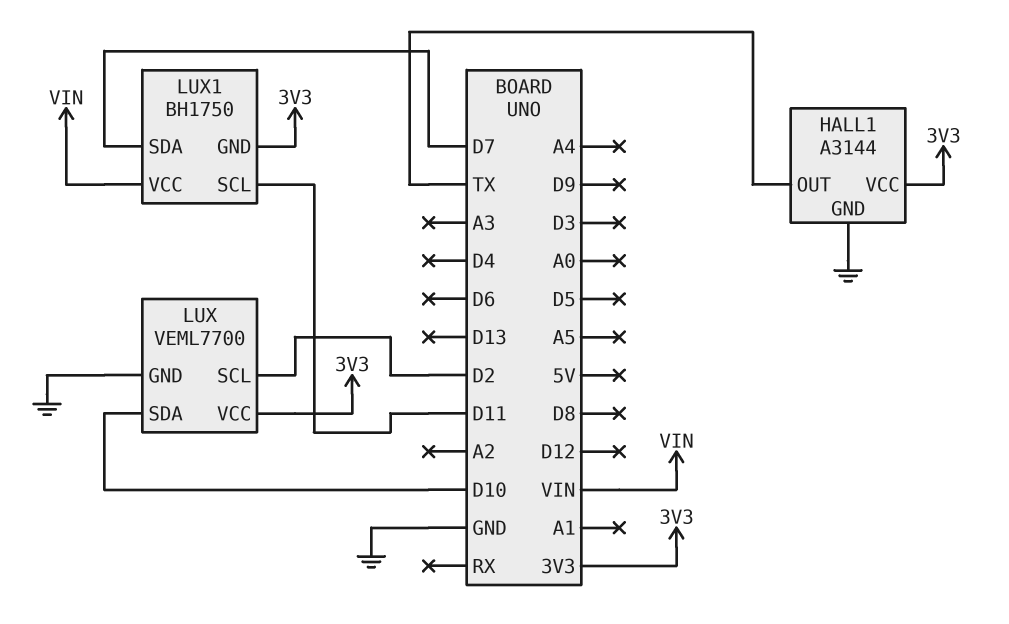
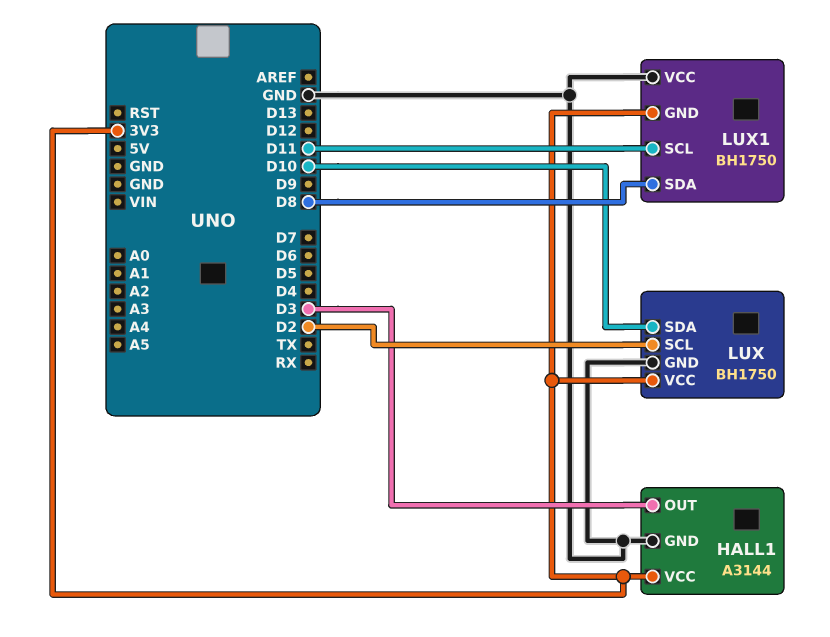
HALL1 pin OUT: TX -> D3
LUX: VEML7700 -> BH1750
LUX1 pin SDA: D7 -> D8
LUX1 pin VCC: VIN -> GND

